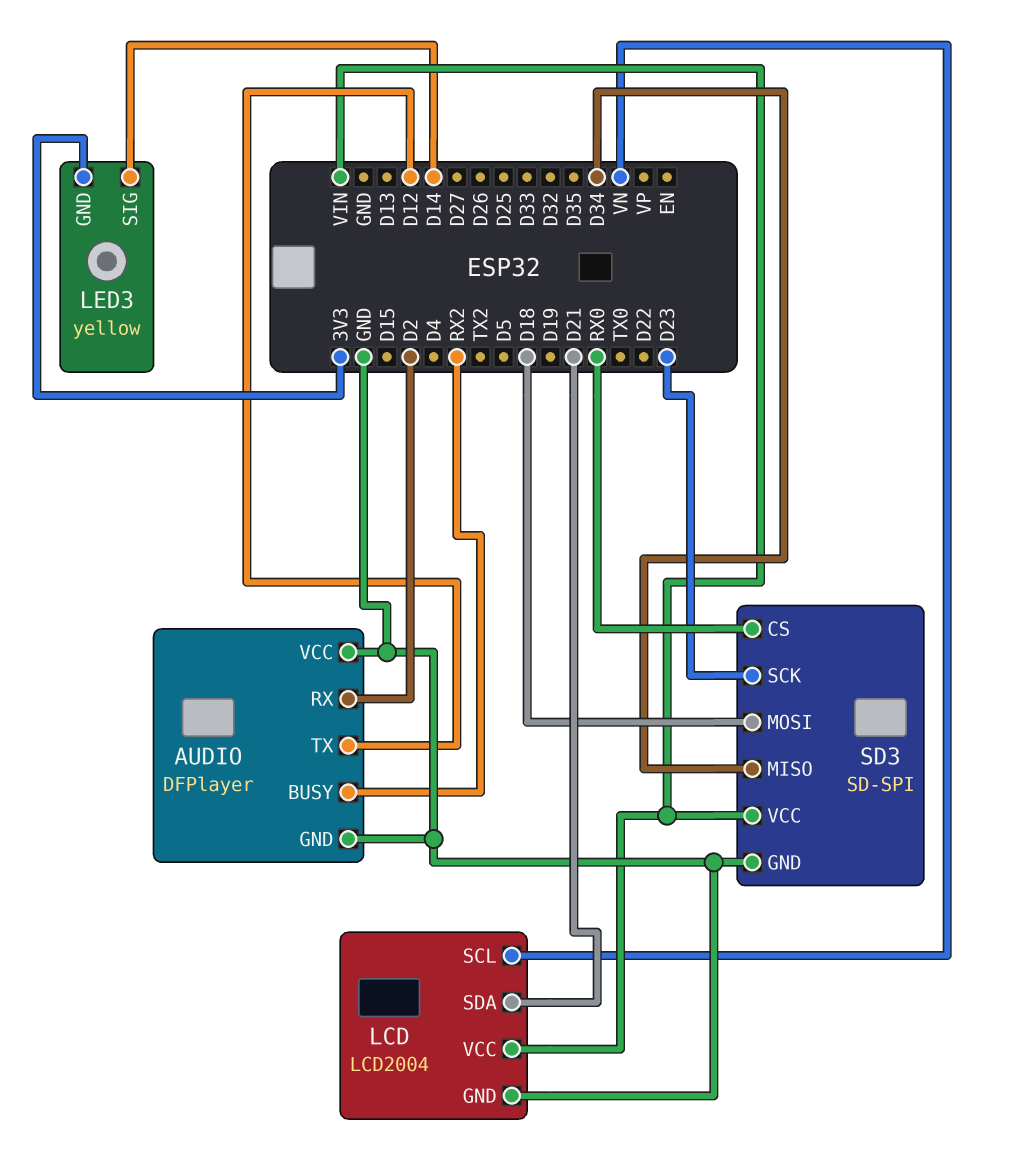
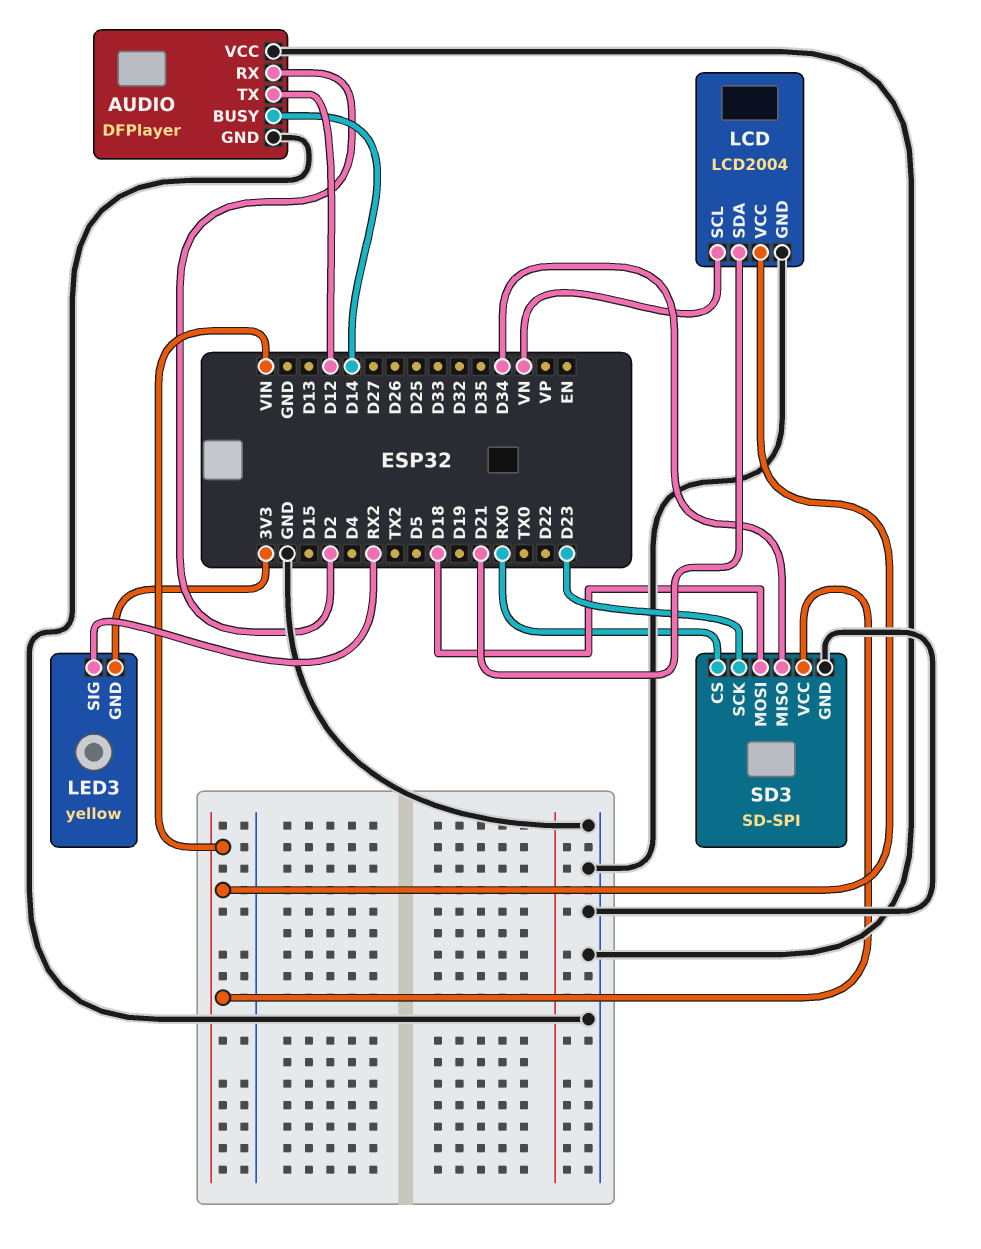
AUDIO pin BUSY: RX2 -> D14
LED3 pin SIG: D14 -> RX2

